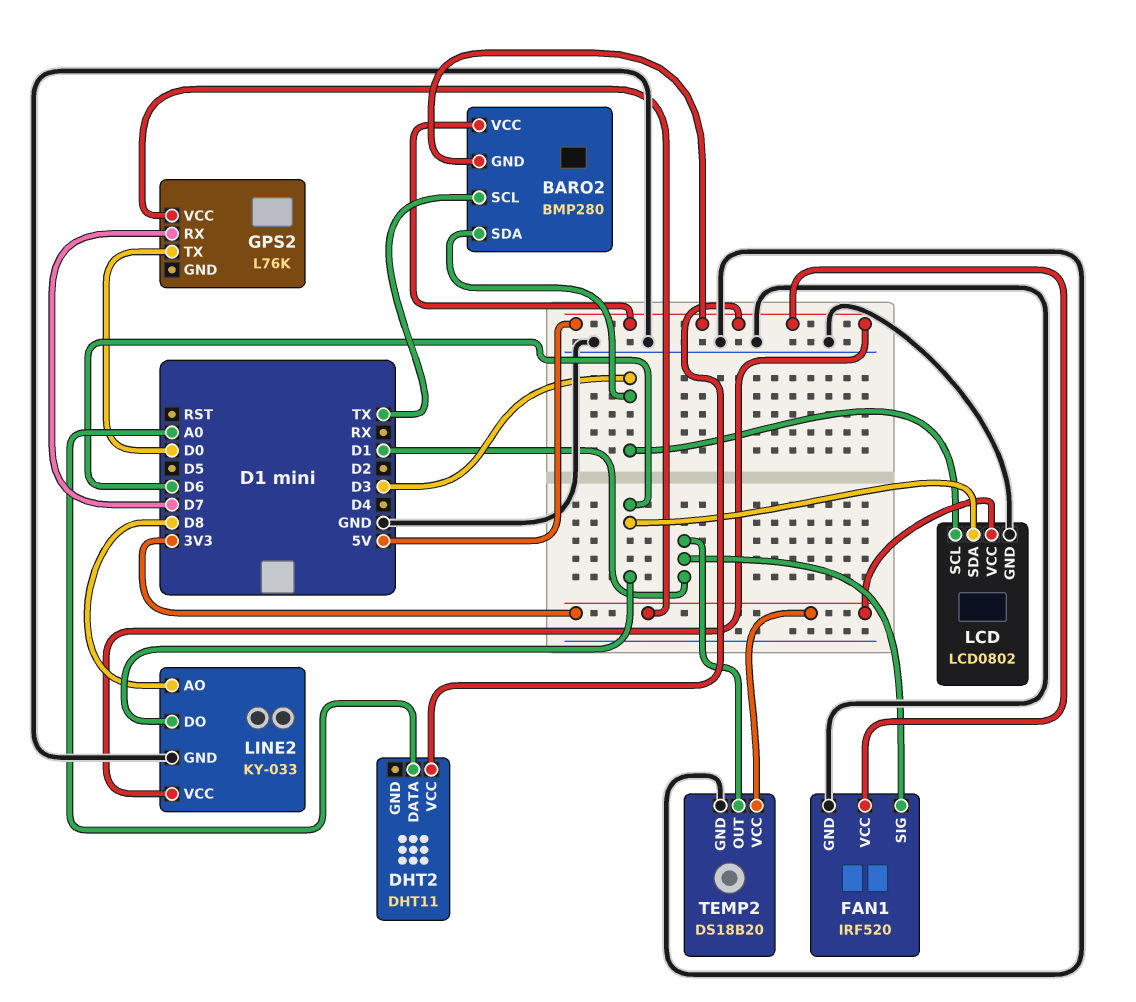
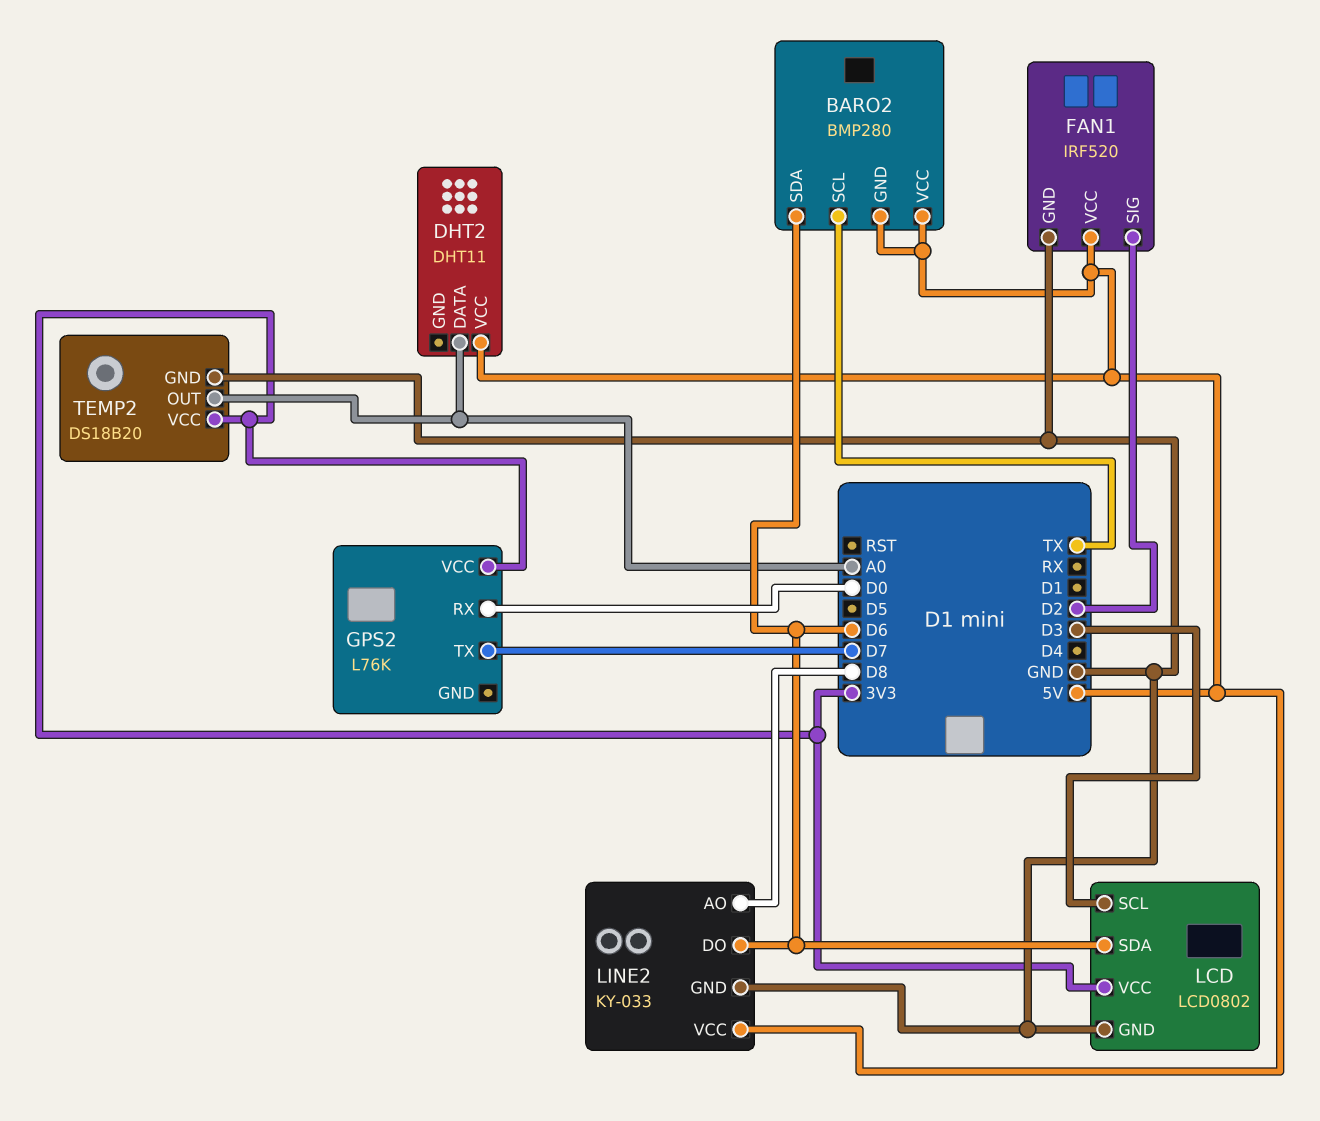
BARO2 pin SDA: D3 -> D6
FAN1 pin SIG: D1 -> D2
GPS2 pin RX: D7 -> D0
GPS2 pin TX: D0 -> D7
TEMP2 pin OUT: D1 -> A0

